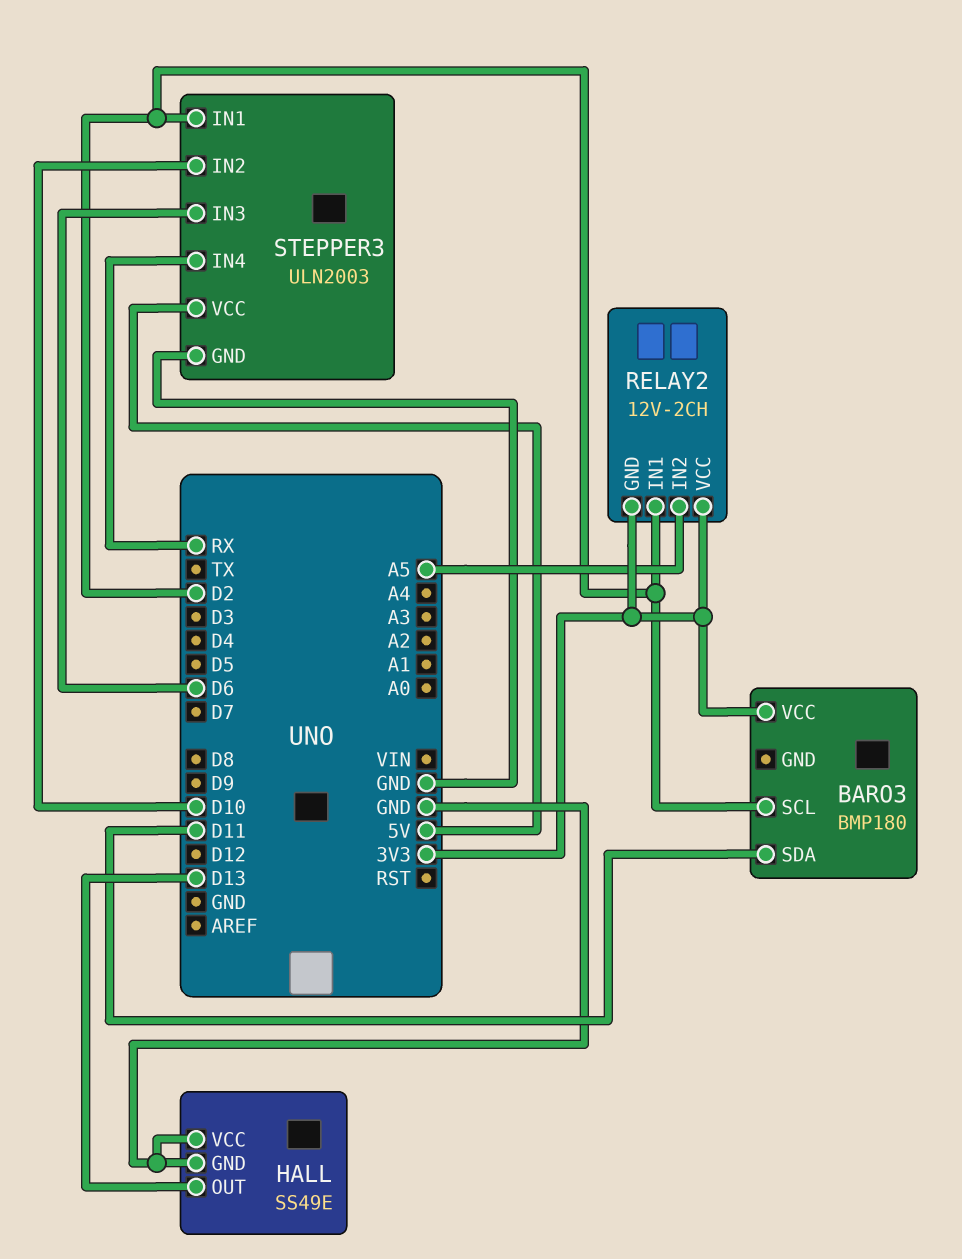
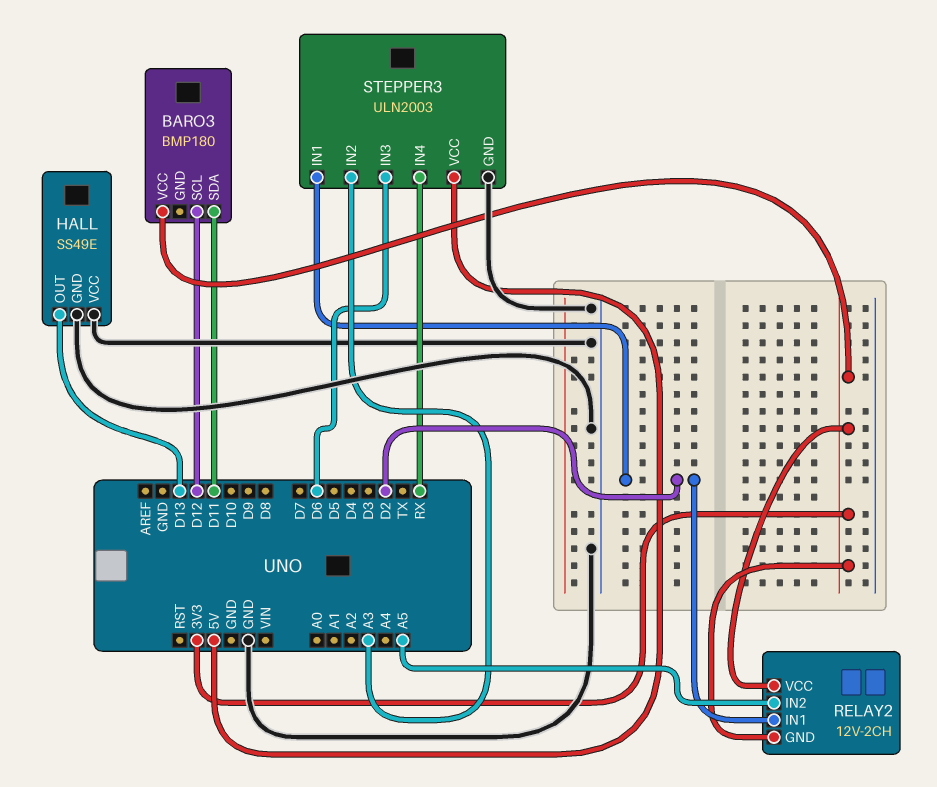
BARO3 pin SCL: D2 -> D12
STEPPER3 pin IN2: D10 -> A3

